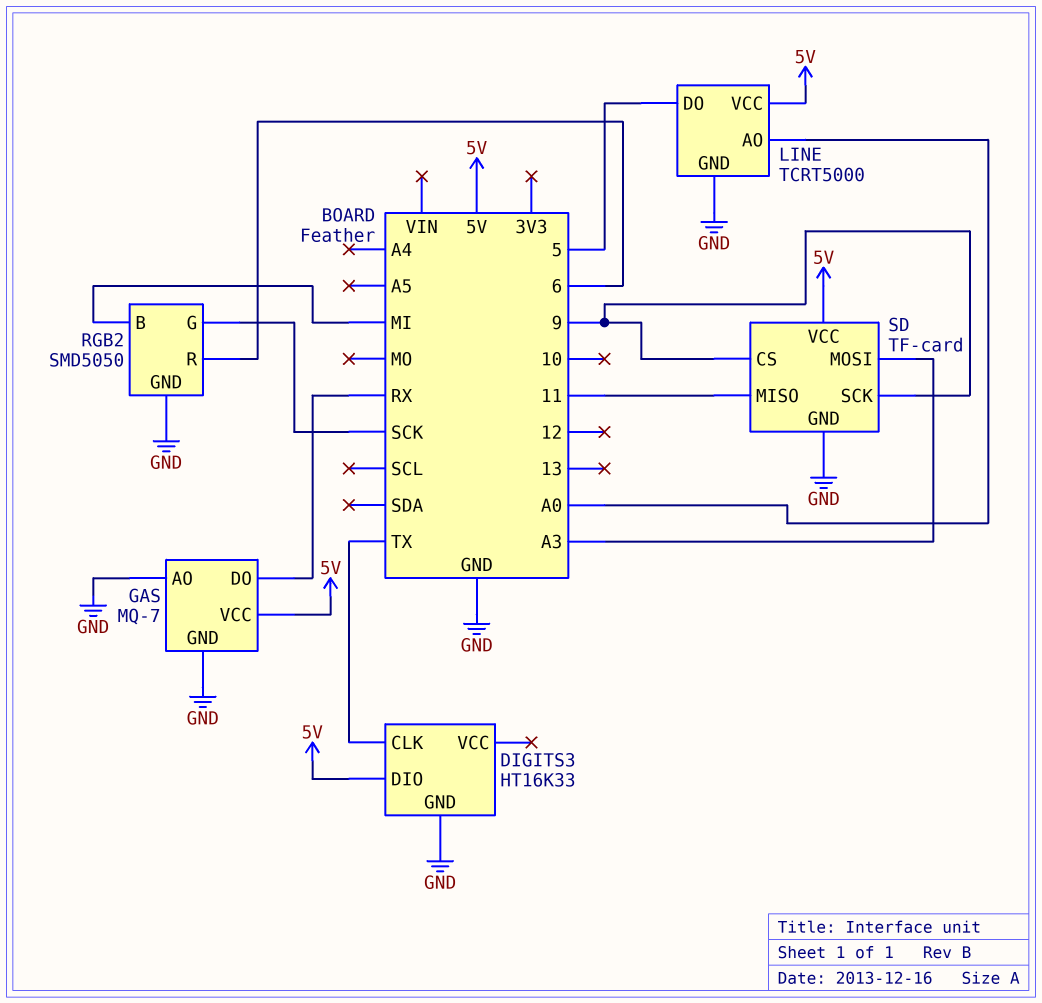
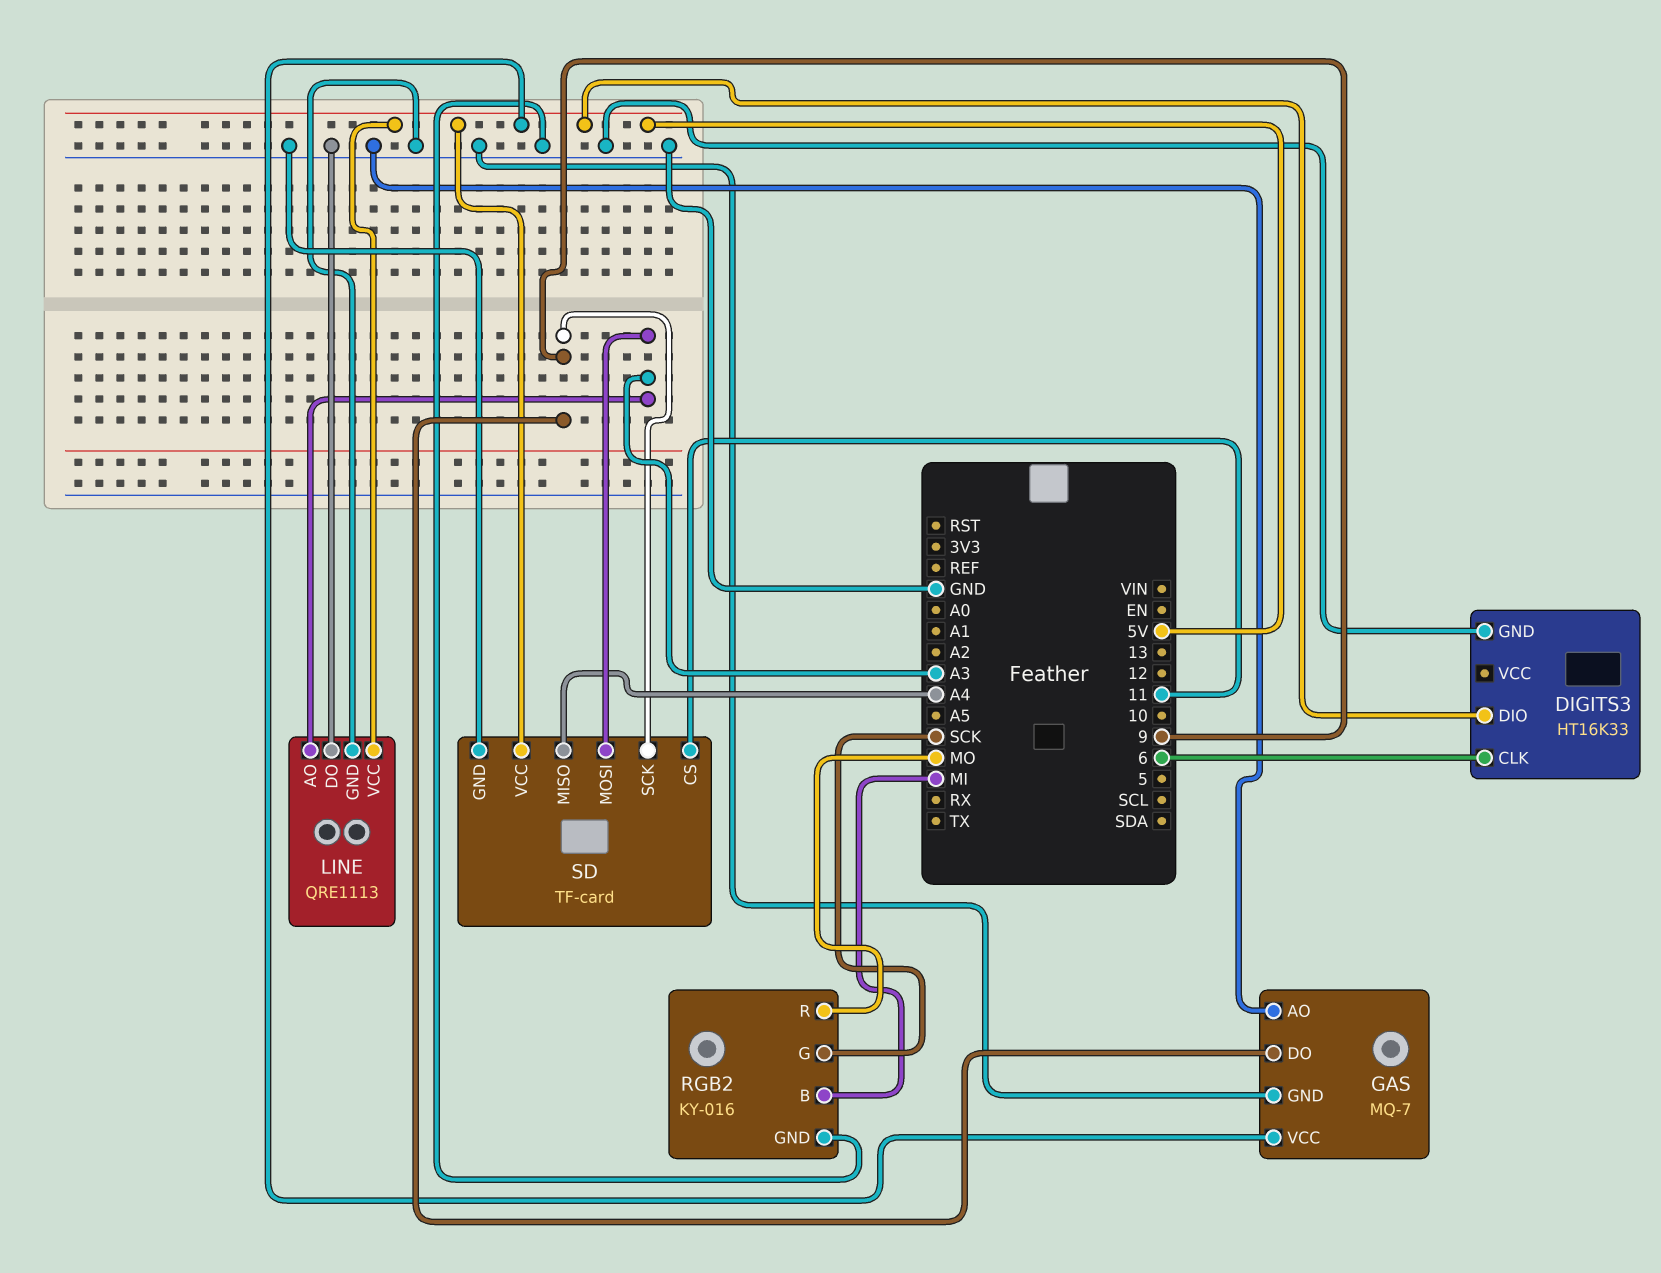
DIGITS3 pin CLK: TX -> 6
GAS pin DO: RX -> 9
LINE: TCRT5000 -> QRE1113
LINE pin AO: A0 -> A3
LINE pin DO: 5 -> GND
RGB2: SMD5050 -> KY-016
RGB2 pin R: 6 -> MO
SD pin CS: 9 -> 11
SD pin MISO: 11 -> A4

